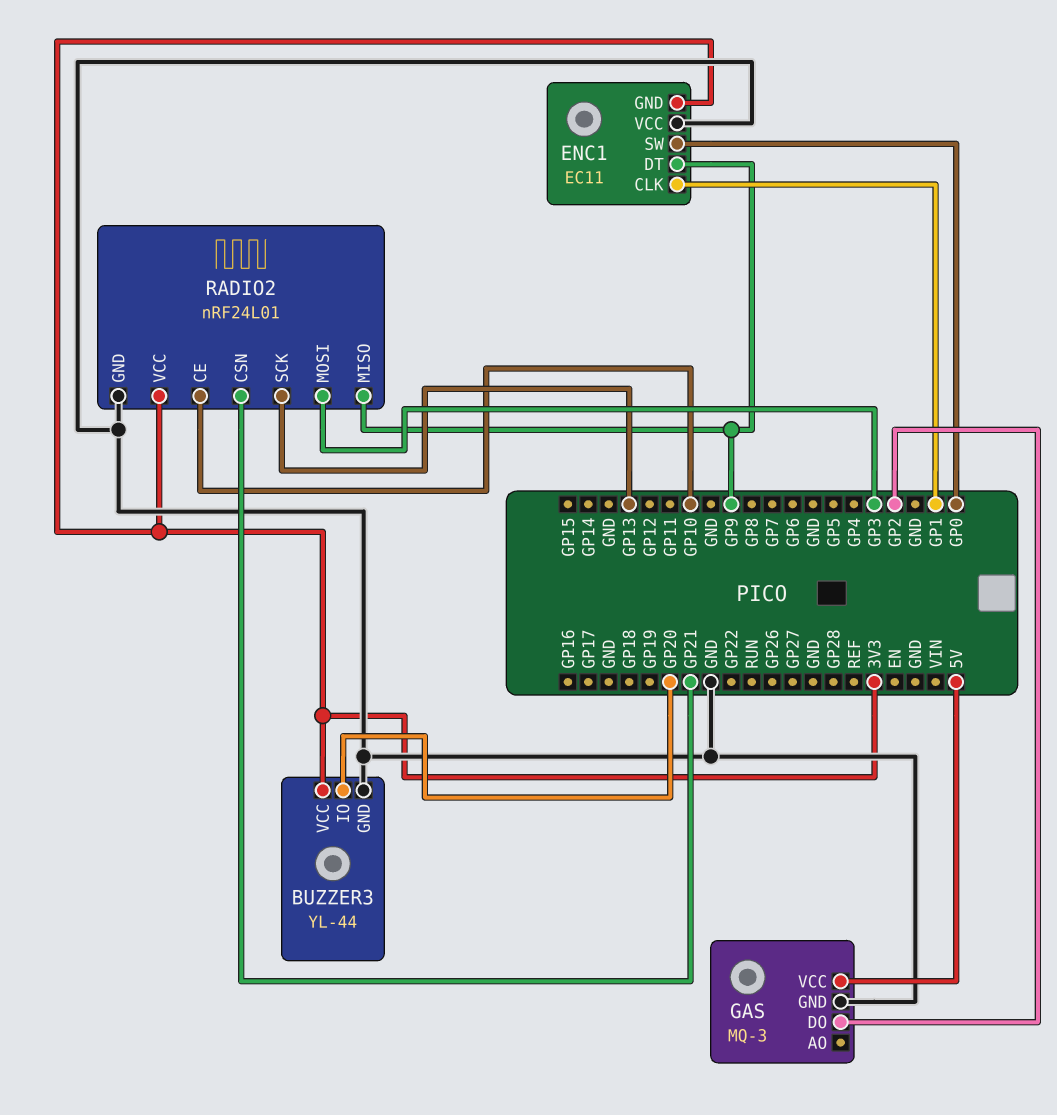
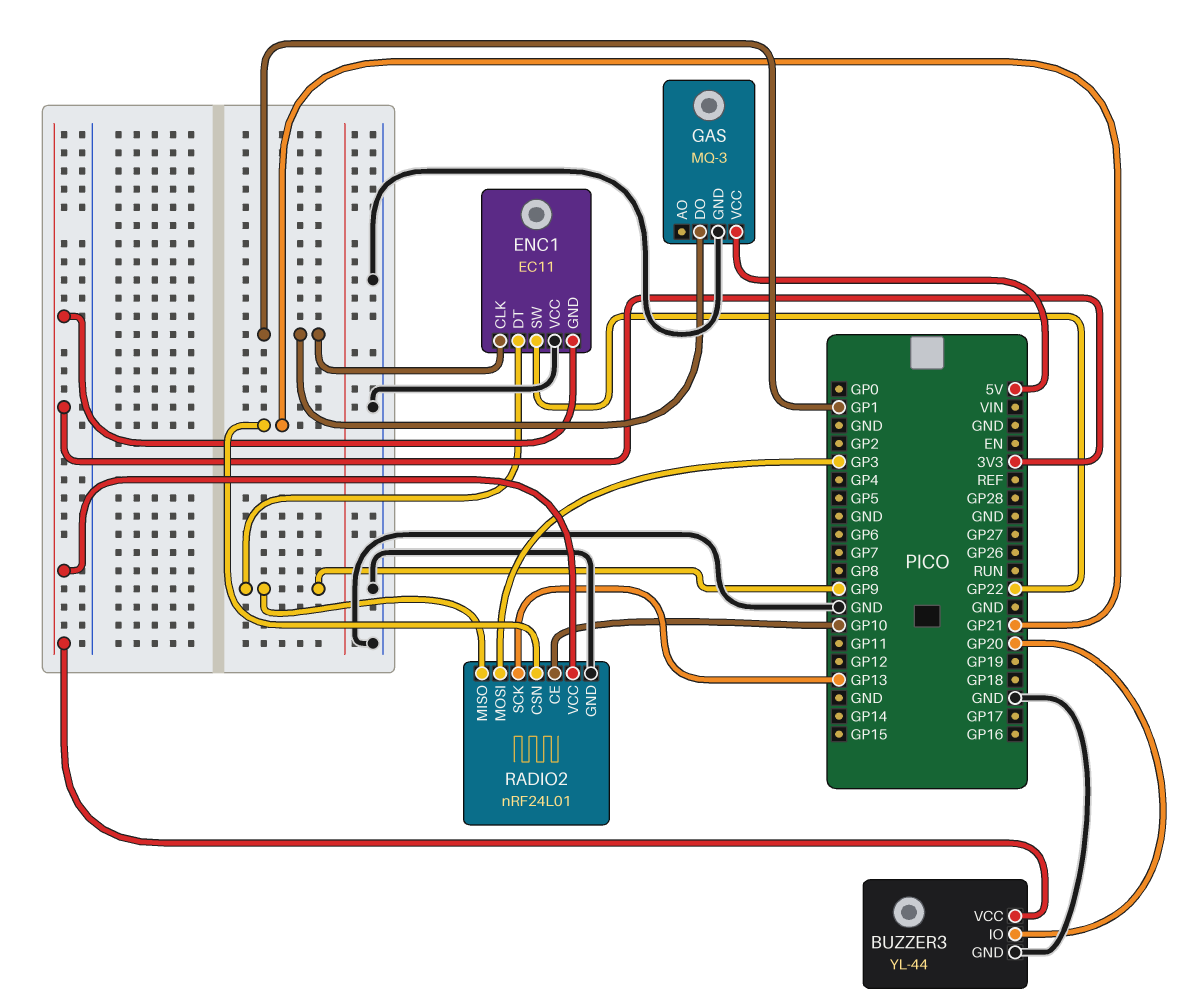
ENC1 pin SW: GP0 -> GP22
GAS pin DO: GP2 -> GP1

